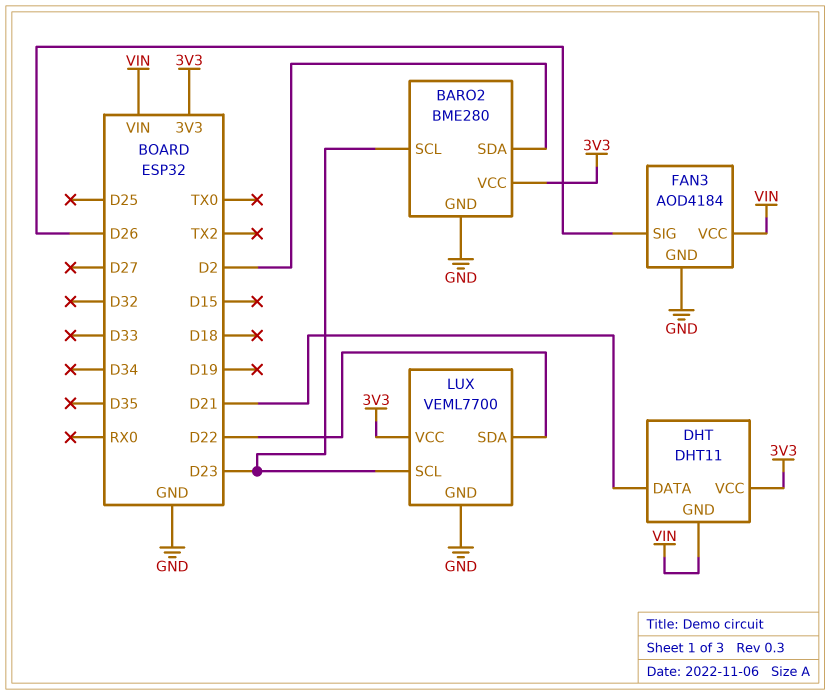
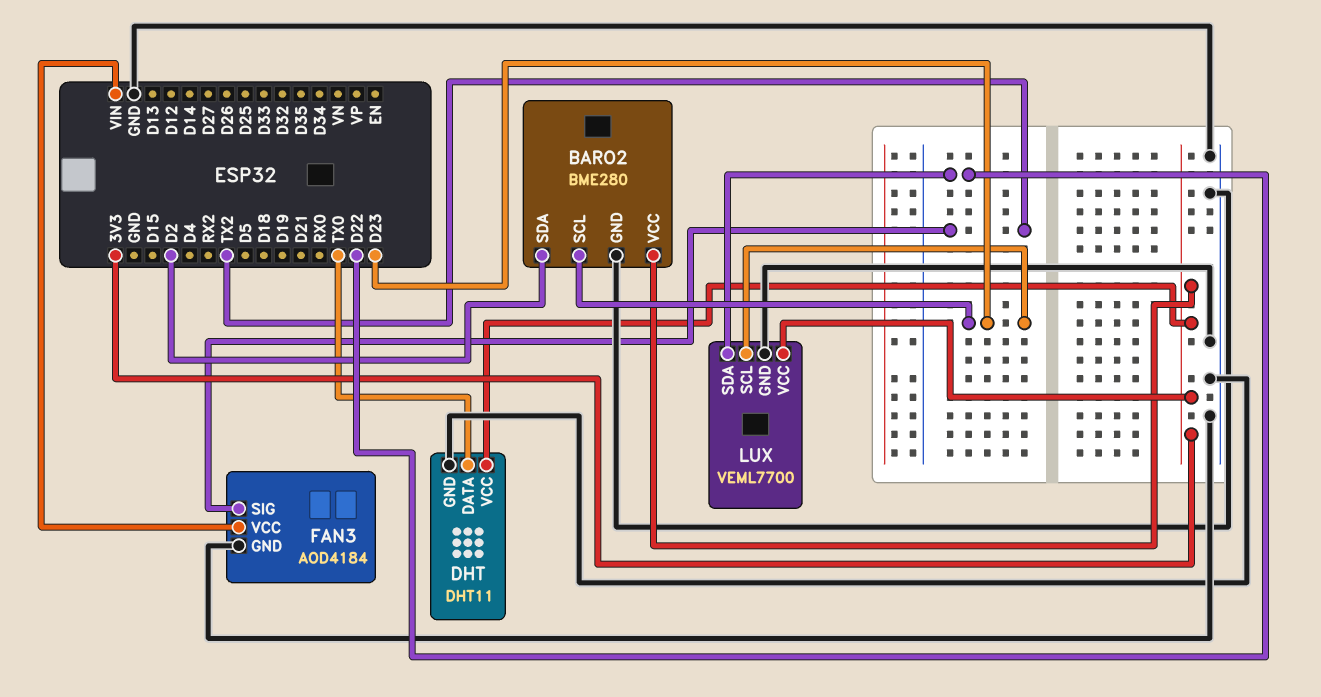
DHT pin DATA: D21 -> TX0
DHT pin GND: VIN -> GND
FAN3 pin SIG: D26 -> TX2

